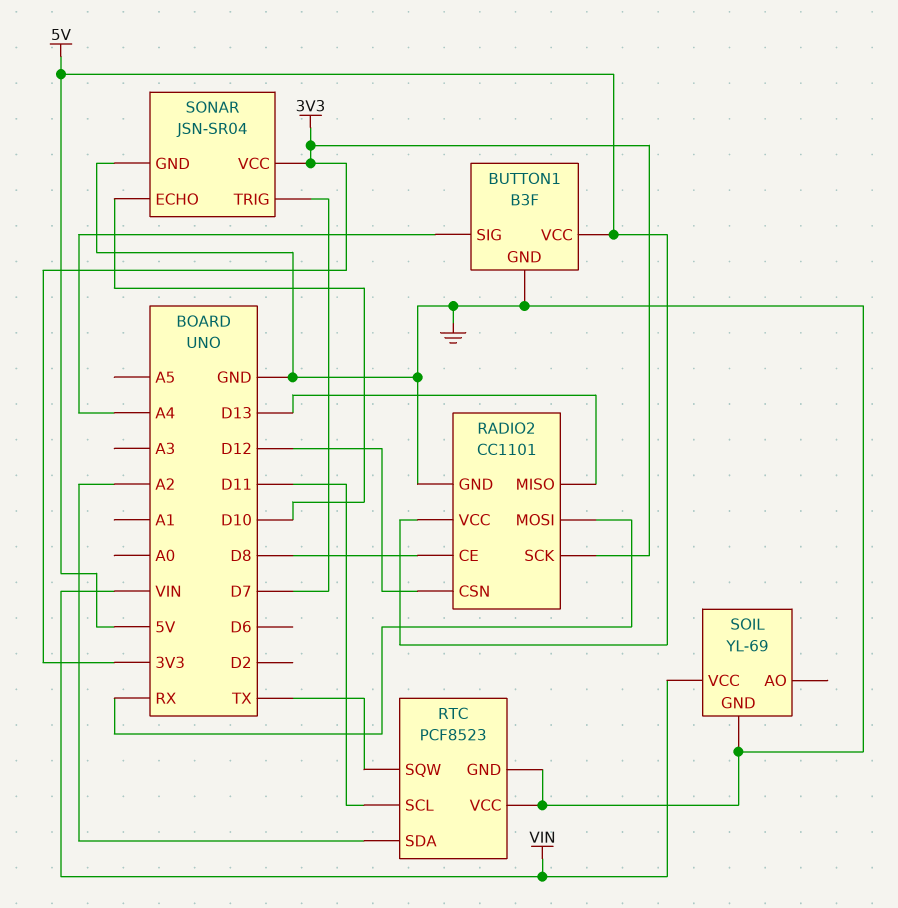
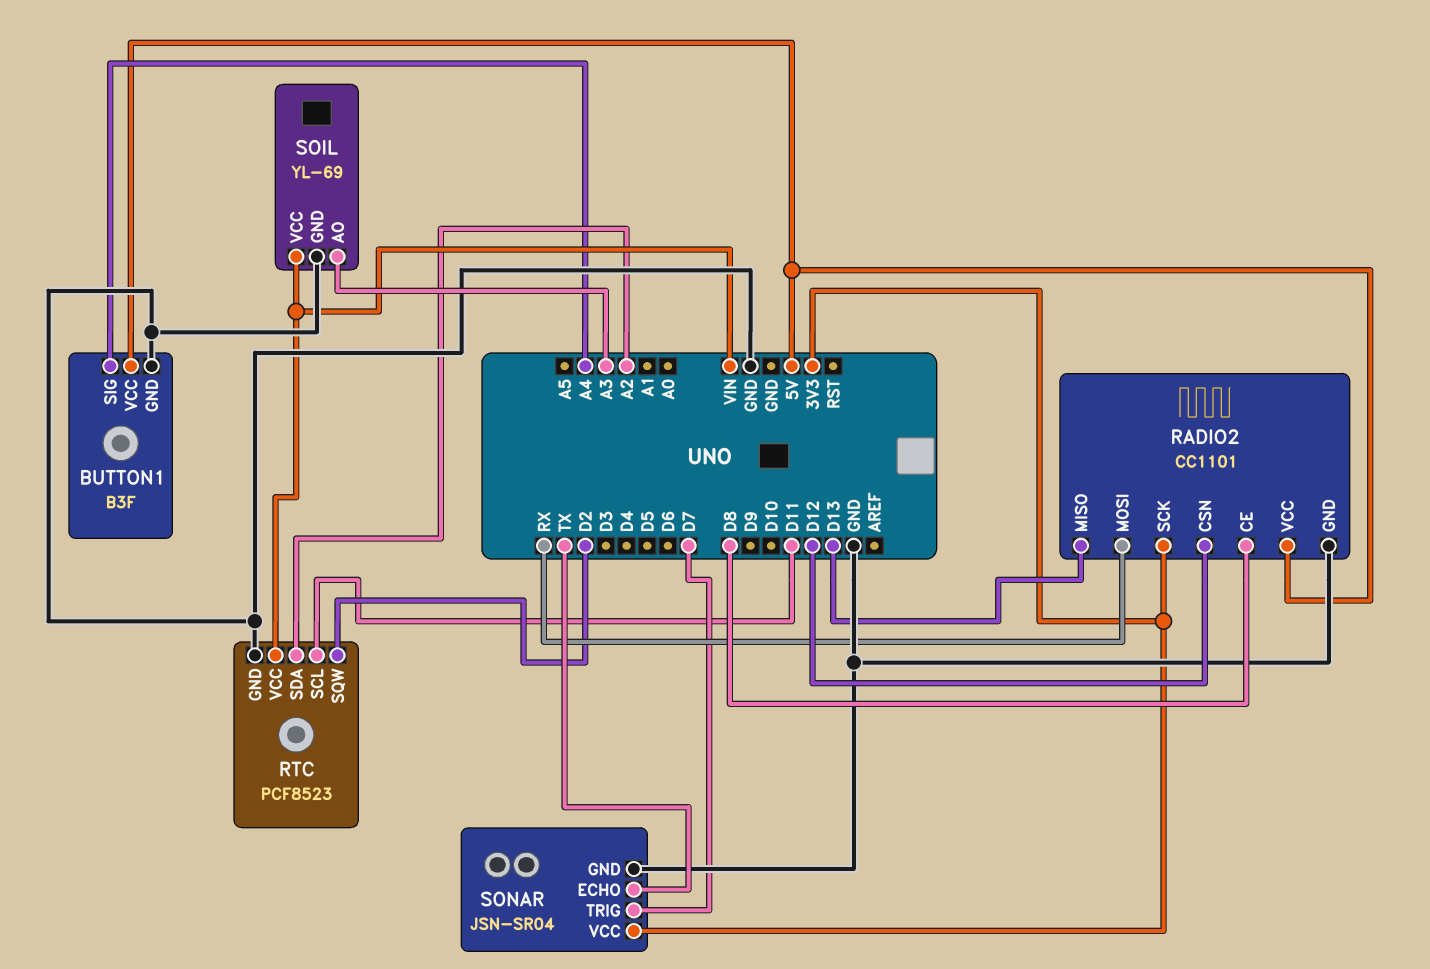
RTC pin SQW: TX -> D2
RTC pin VCC: GND -> VIN
SOIL pin AO: none -> A3
SONAR pin ECHO: D10 -> TX

